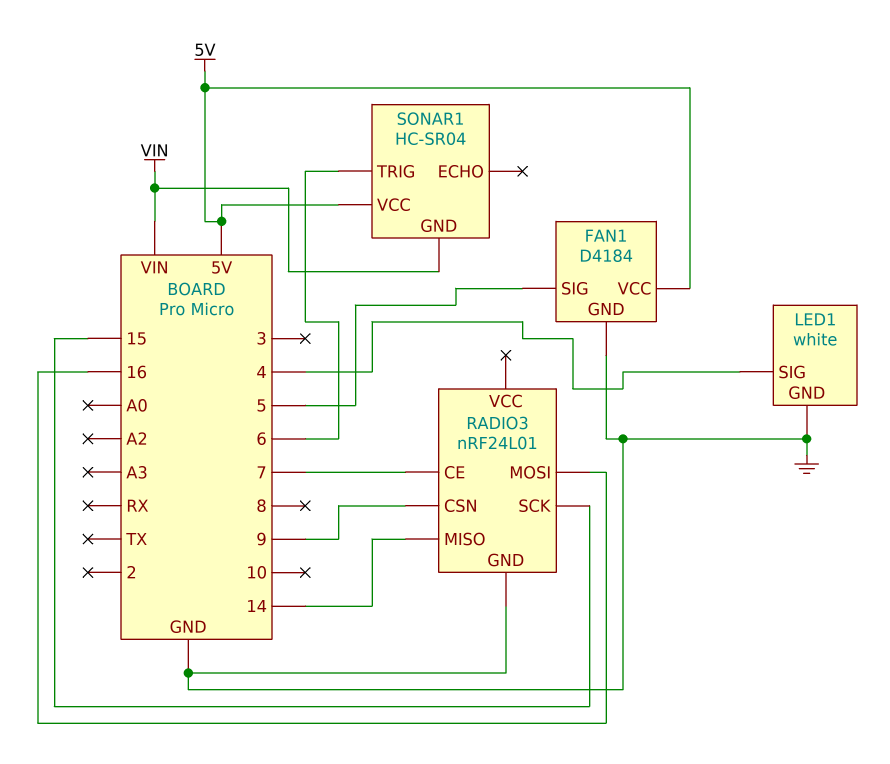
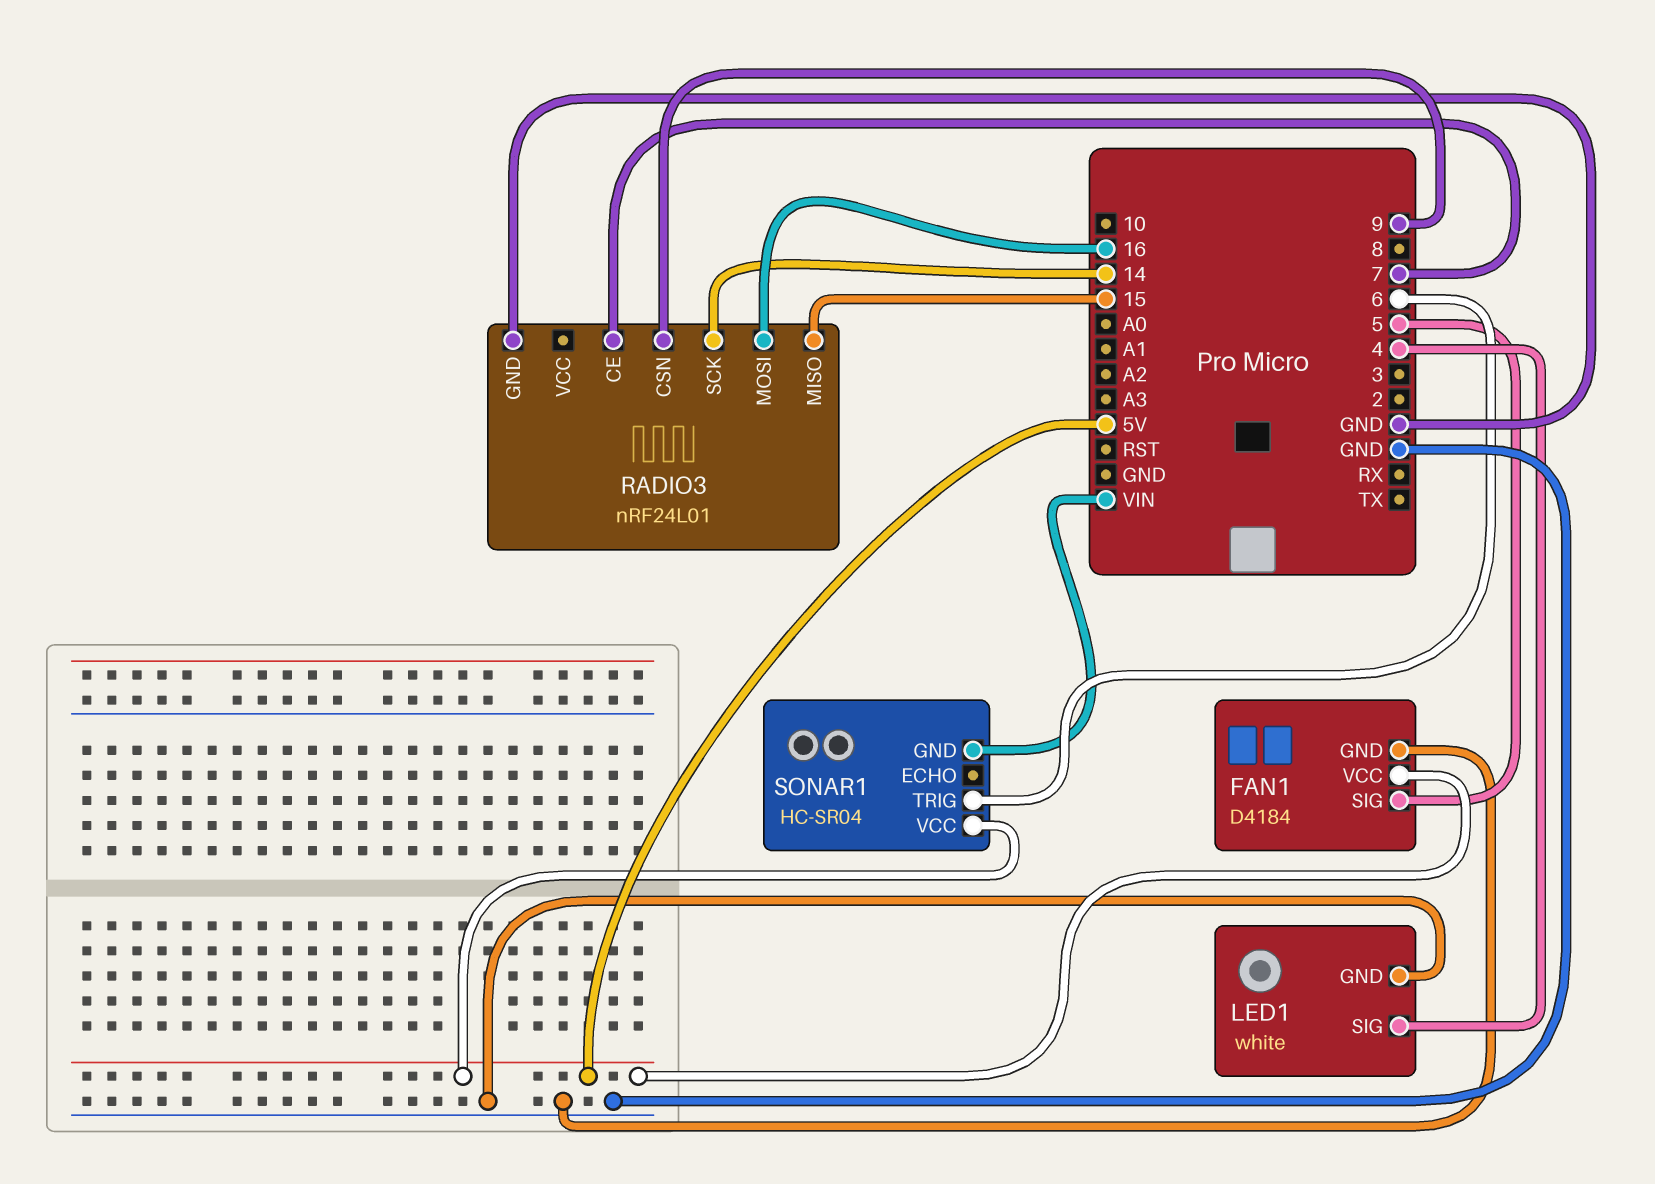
RADIO3 pin MISO: 14 -> 15
RADIO3 pin SCK: 15 -> 14

